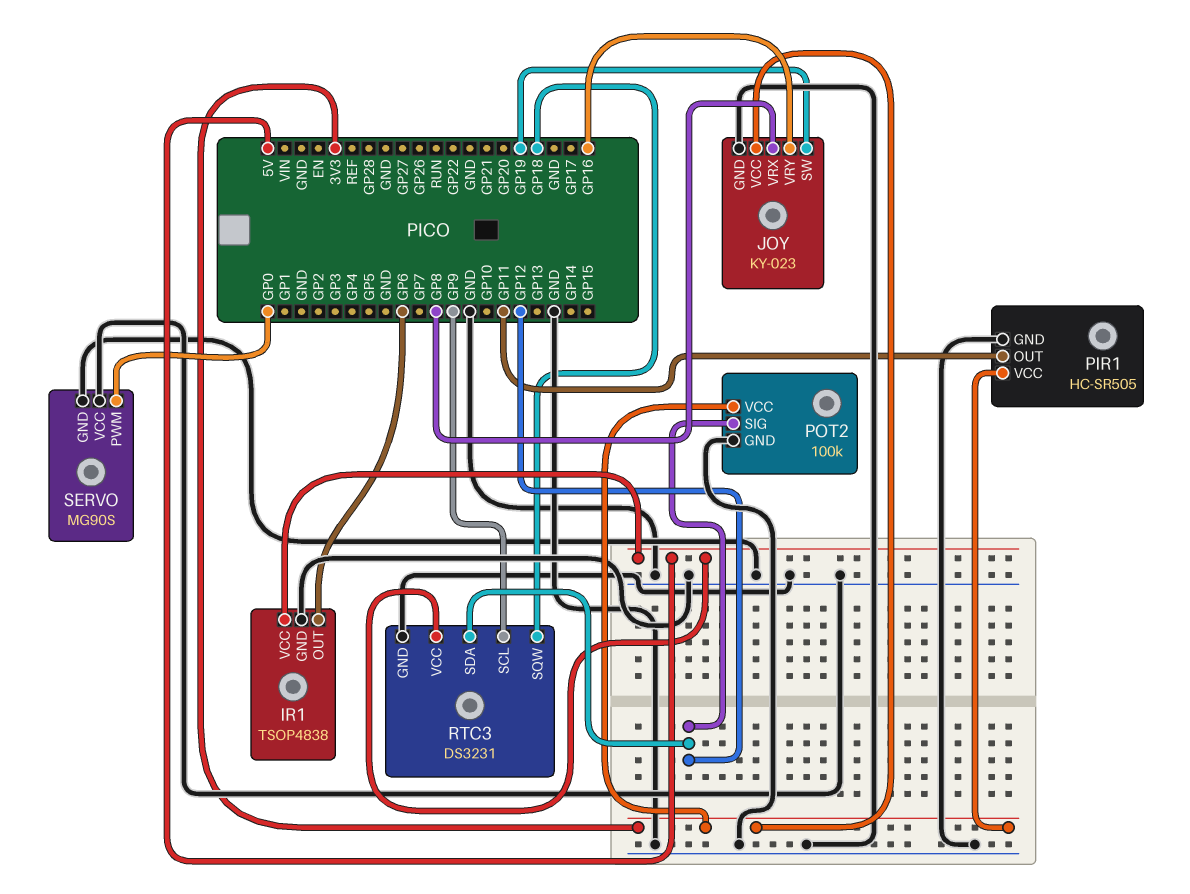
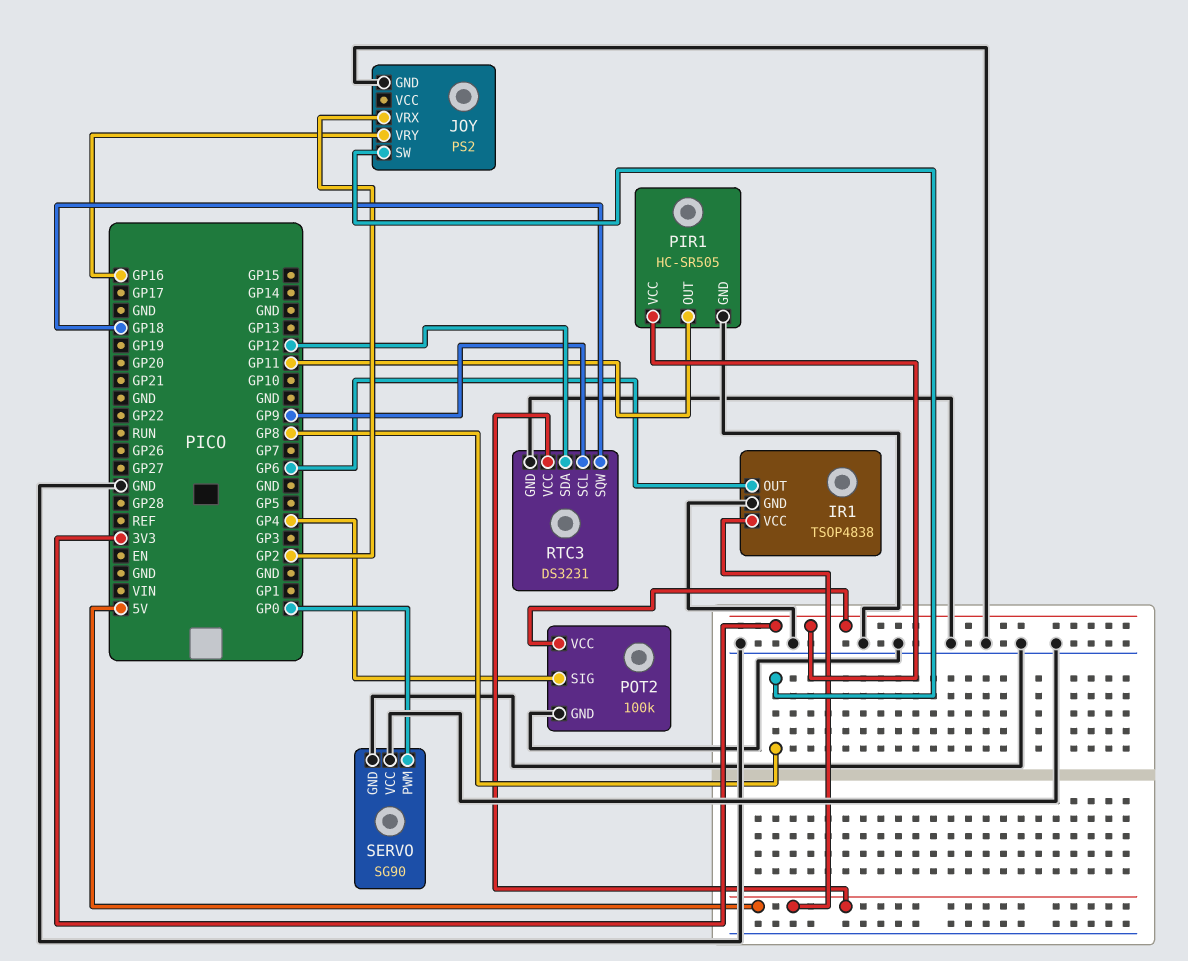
JOY: KY-023 -> PS2
JOY pin SW: GP19 -> GP8
JOY pin VCC: 3V3 -> none
JOY pin VRX: GP8 -> GP2
POT2 pin SIG: GP12 -> GP4
SERVO: MG90S -> SG90

